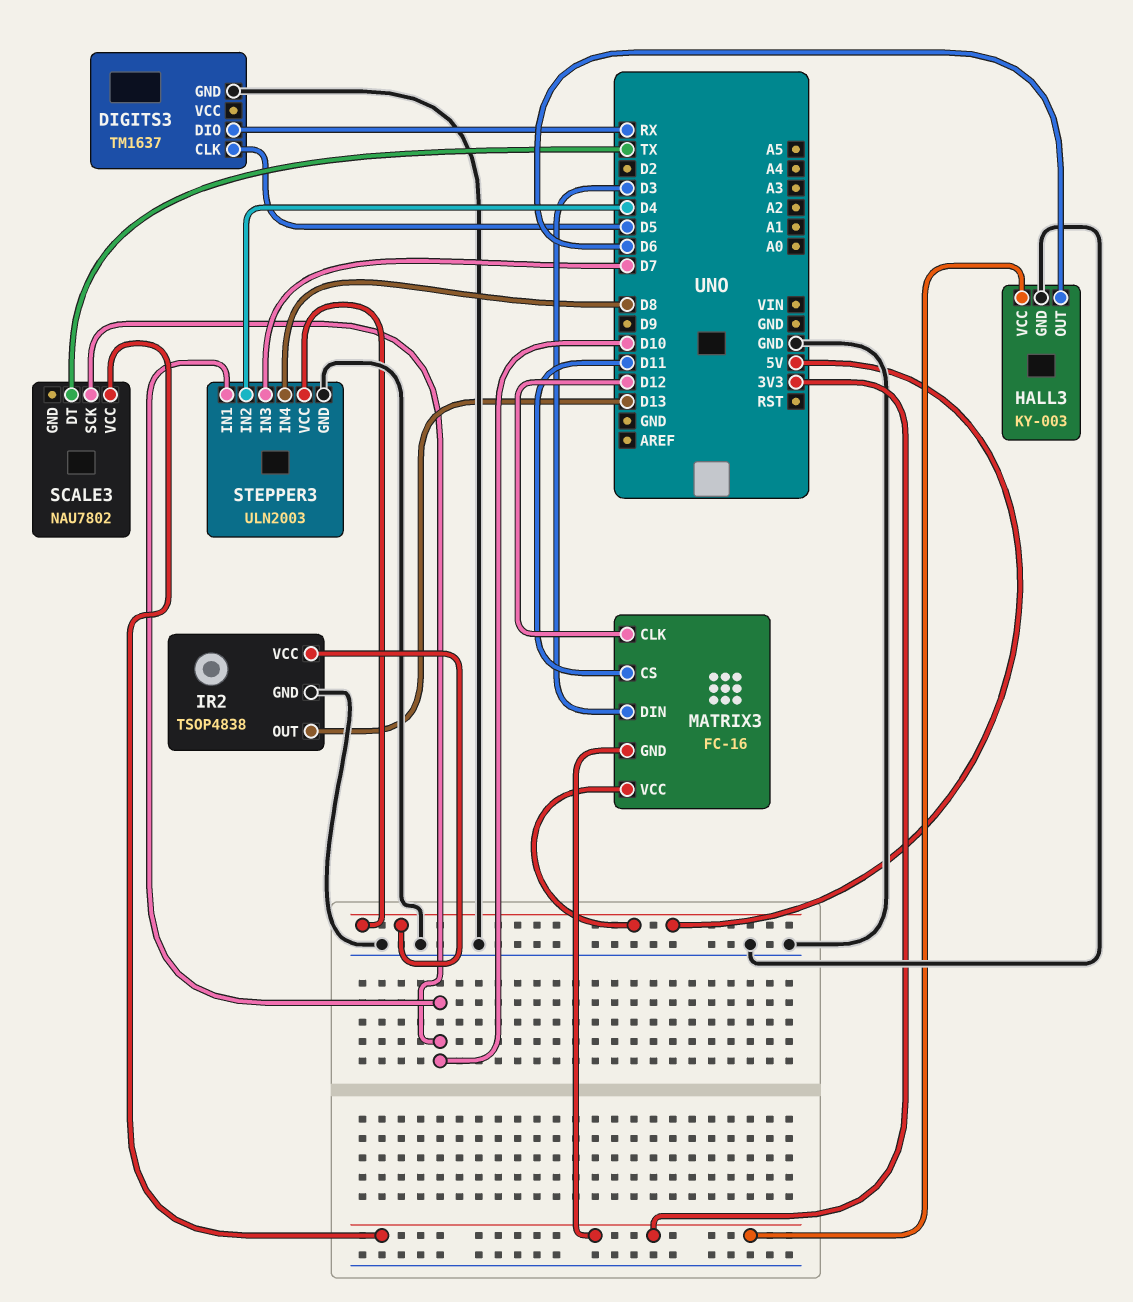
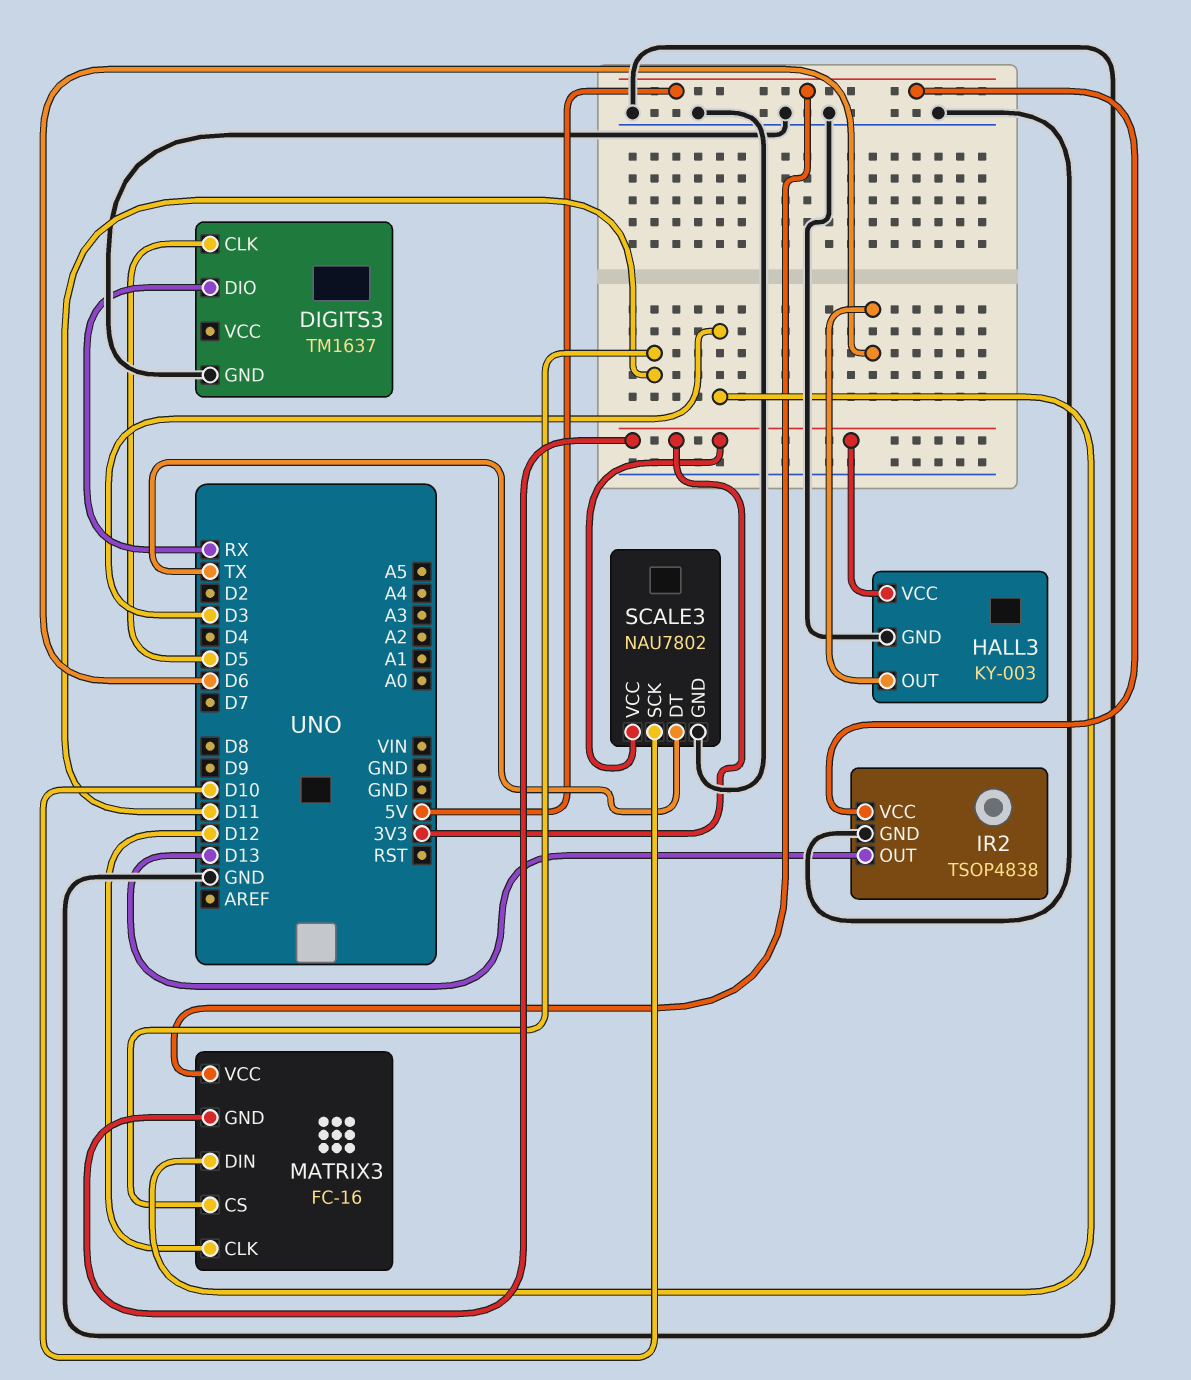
SCALE3 pin GND: none -> GND
STEPPER3: ULN2003 -> none
STEPPER3 pin GND: GND -> none
STEPPER3 pin IN1: D10 -> none
STEPPER3 pin IN2: D4 -> none
STEPPER3 pin IN3: D7 -> none
STEPPER3 pin IN4: D8 -> none
STEPPER3 pin VCC: 5V -> none

